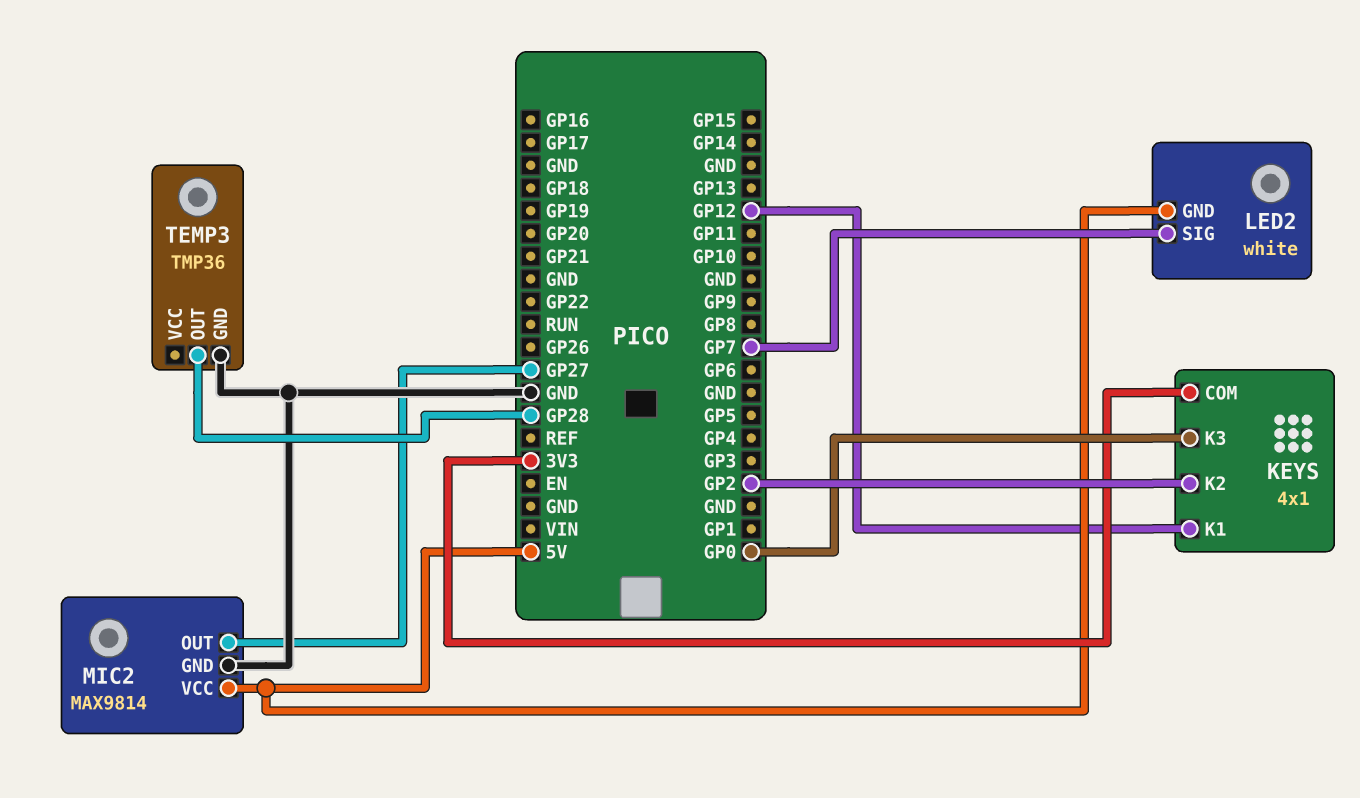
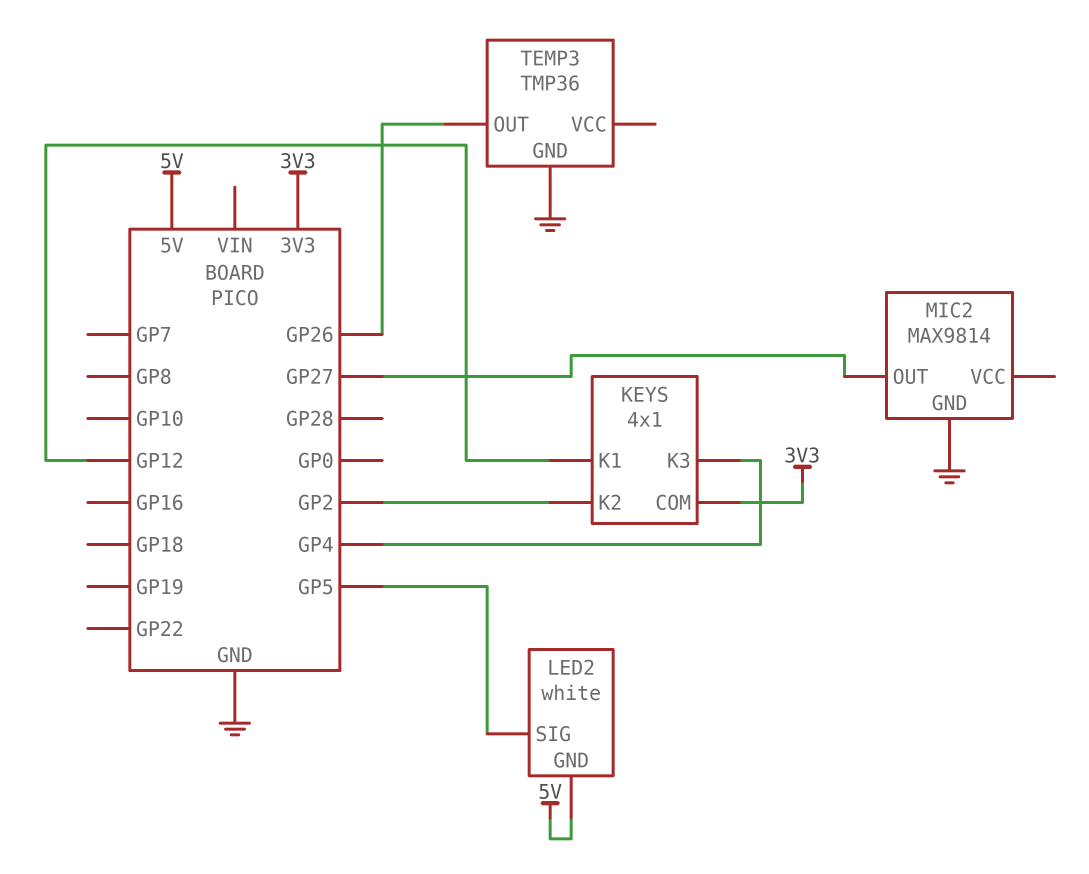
KEYS pin K3: GP0 -> GP4
LED2 pin SIG: GP7 -> GP5
MIC2 pin VCC: 5V -> none
TEMP3 pin OUT: GP28 -> GP26

